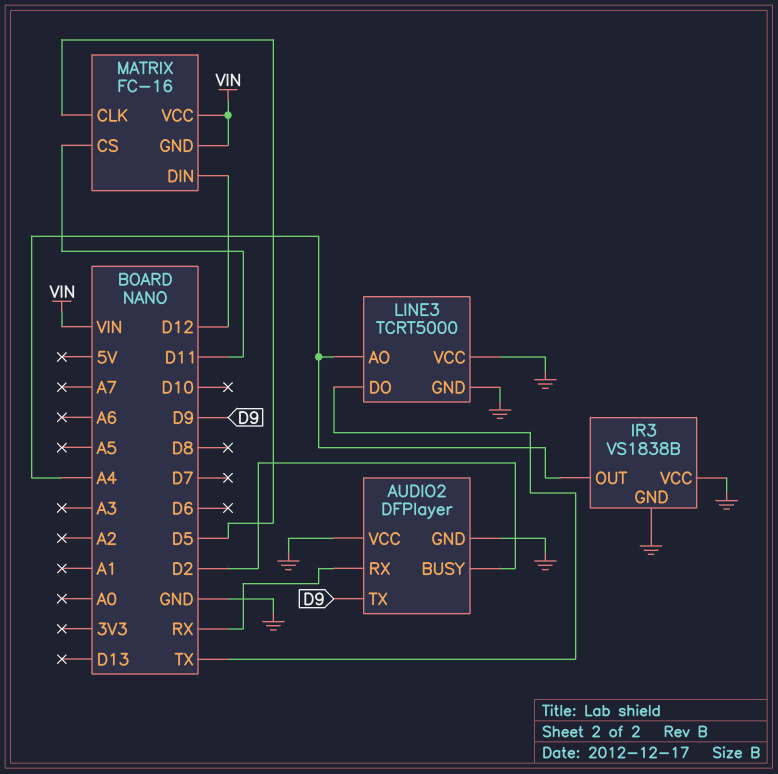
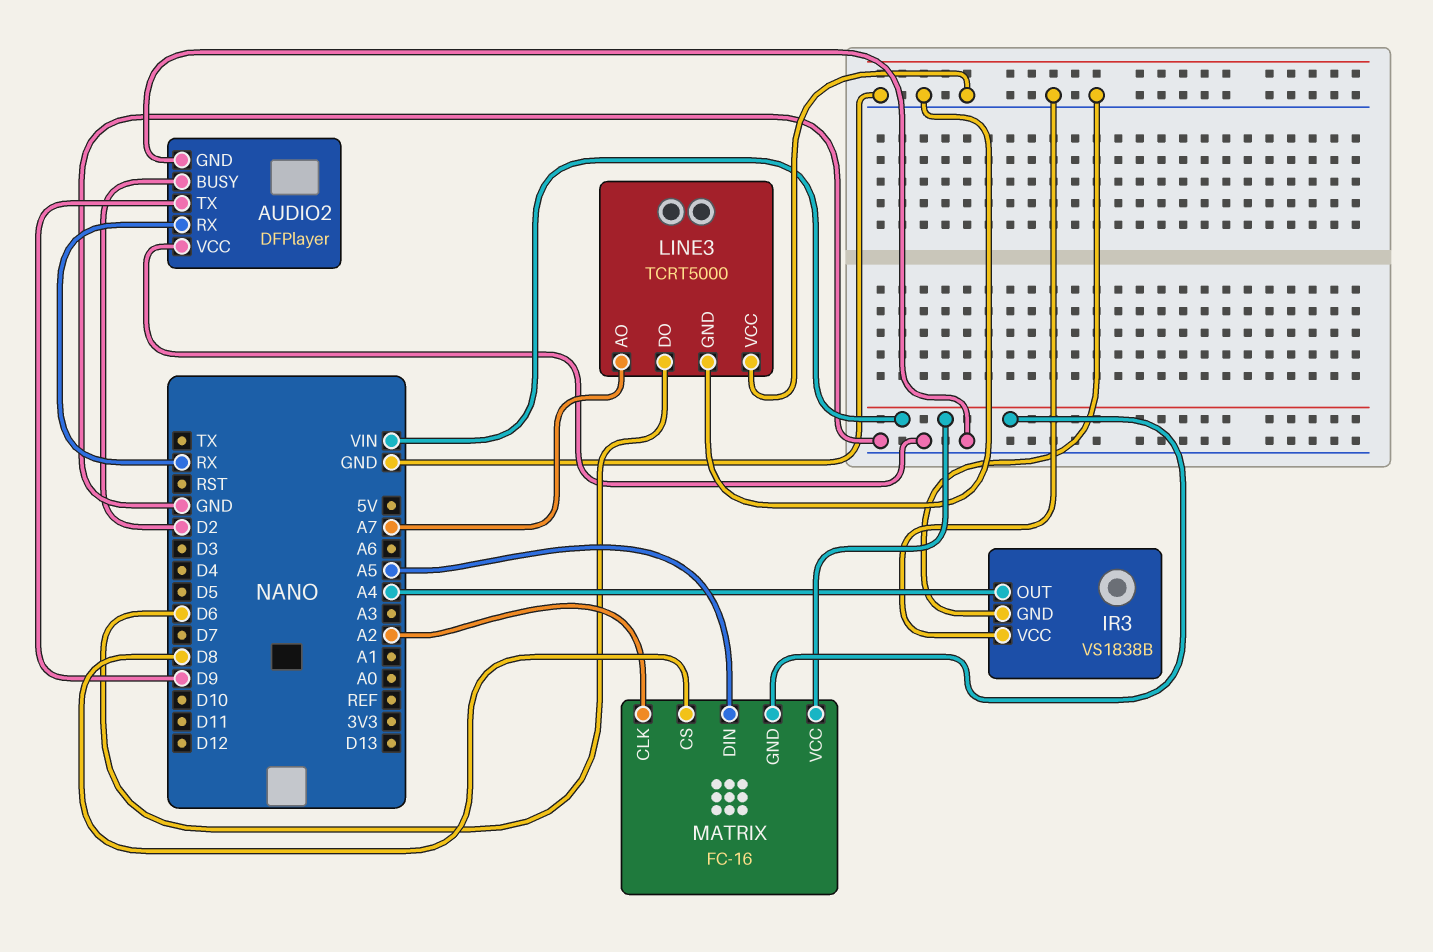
LINE3 pin AO: A4 -> A7
LINE3 pin DO: TX -> D6
MATRIX pin CLK: D5 -> A2
MATRIX pin CS: D11 -> D8
MATRIX pin DIN: D12 -> A5

